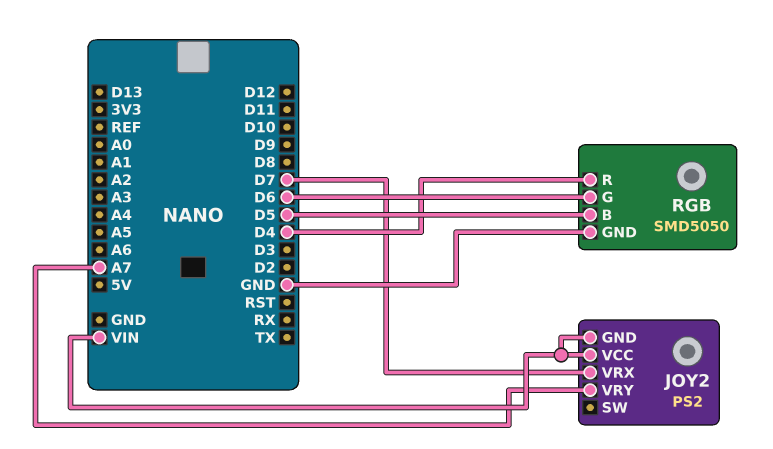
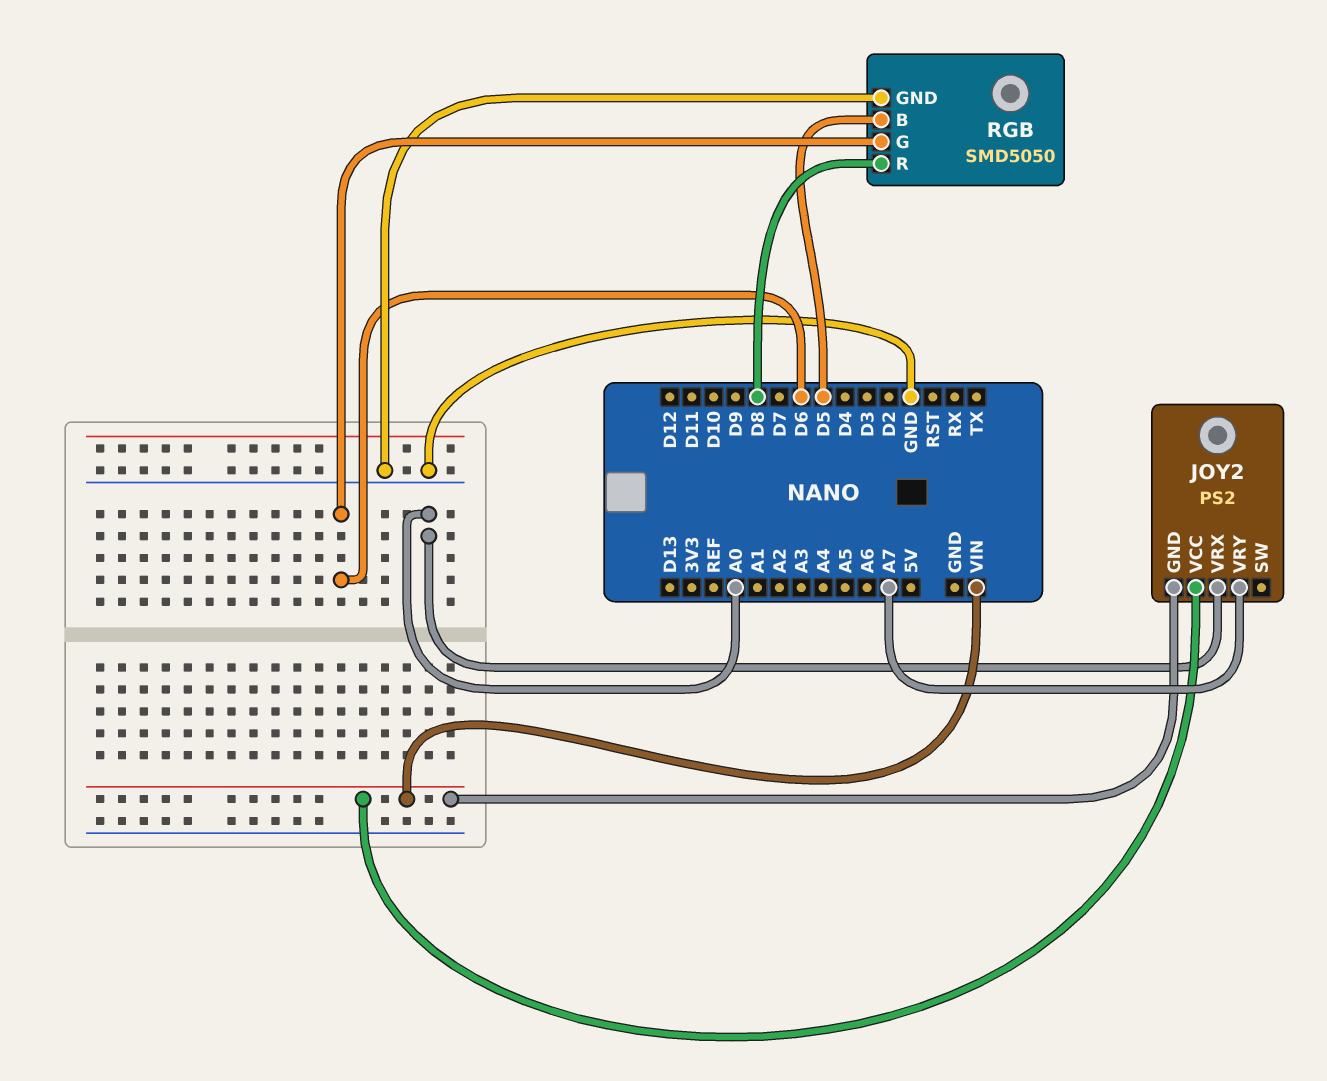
JOY2 pin VRX: D7 -> A0
RGB pin R: D4 -> D8

